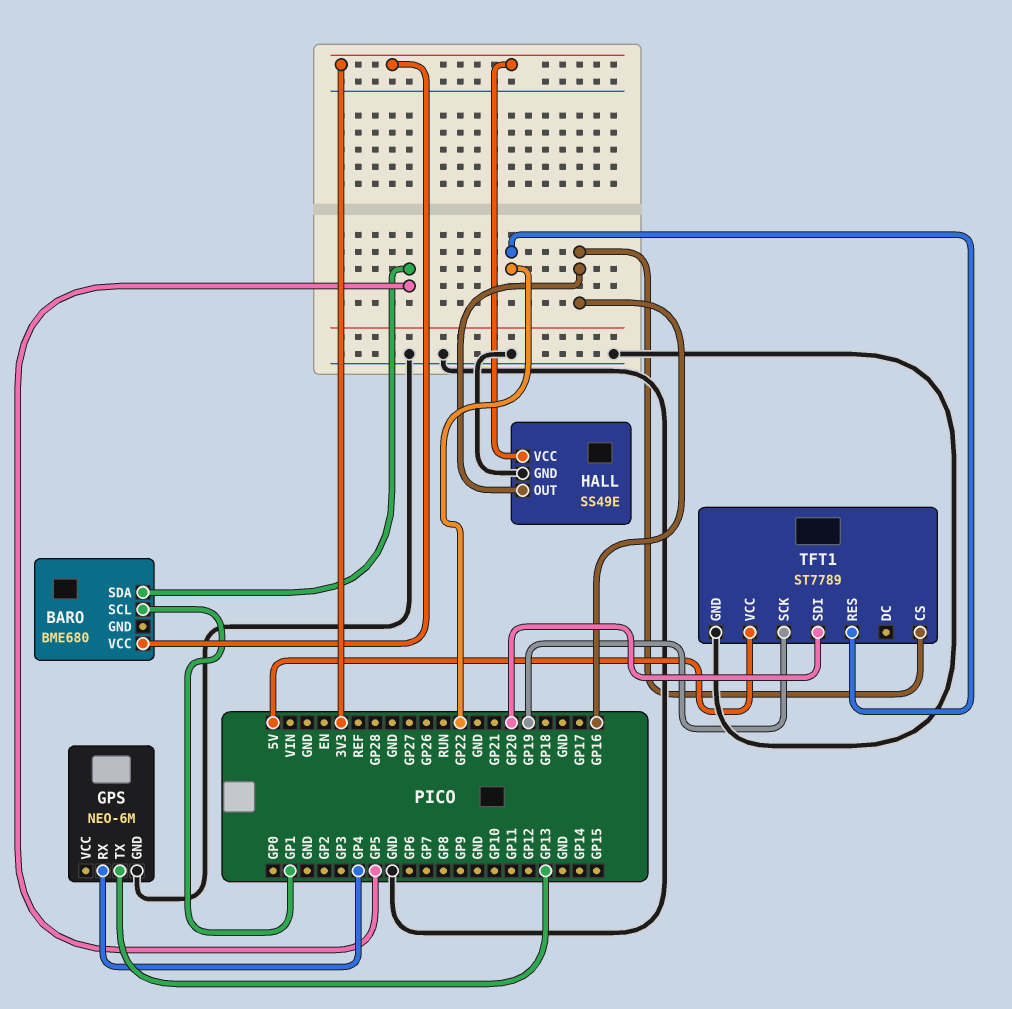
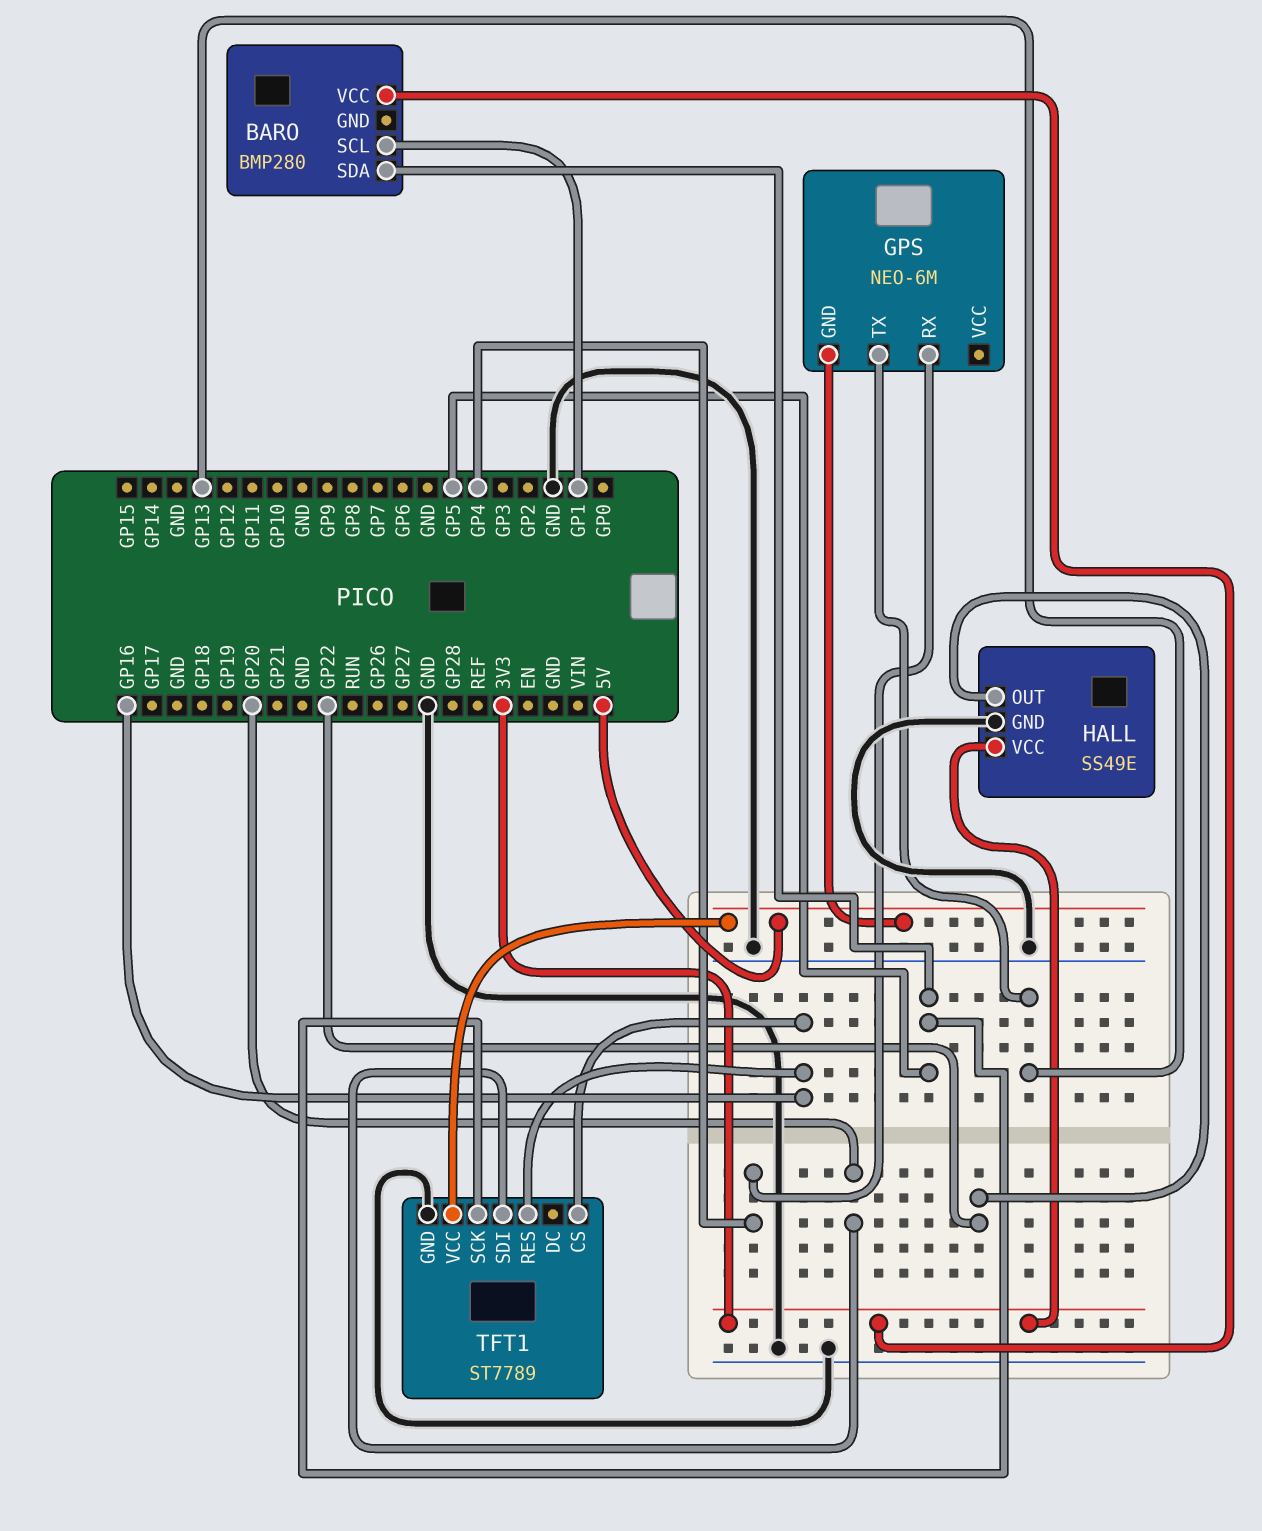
BARO: BME680 -> BMP280
GPS pin GND: GND -> 5V
HALL pin OUT: GP16 -> GP22
TFT1 pin RES: GP22 -> GP16
TFT1 pin SCK: GP19 -> GP5

